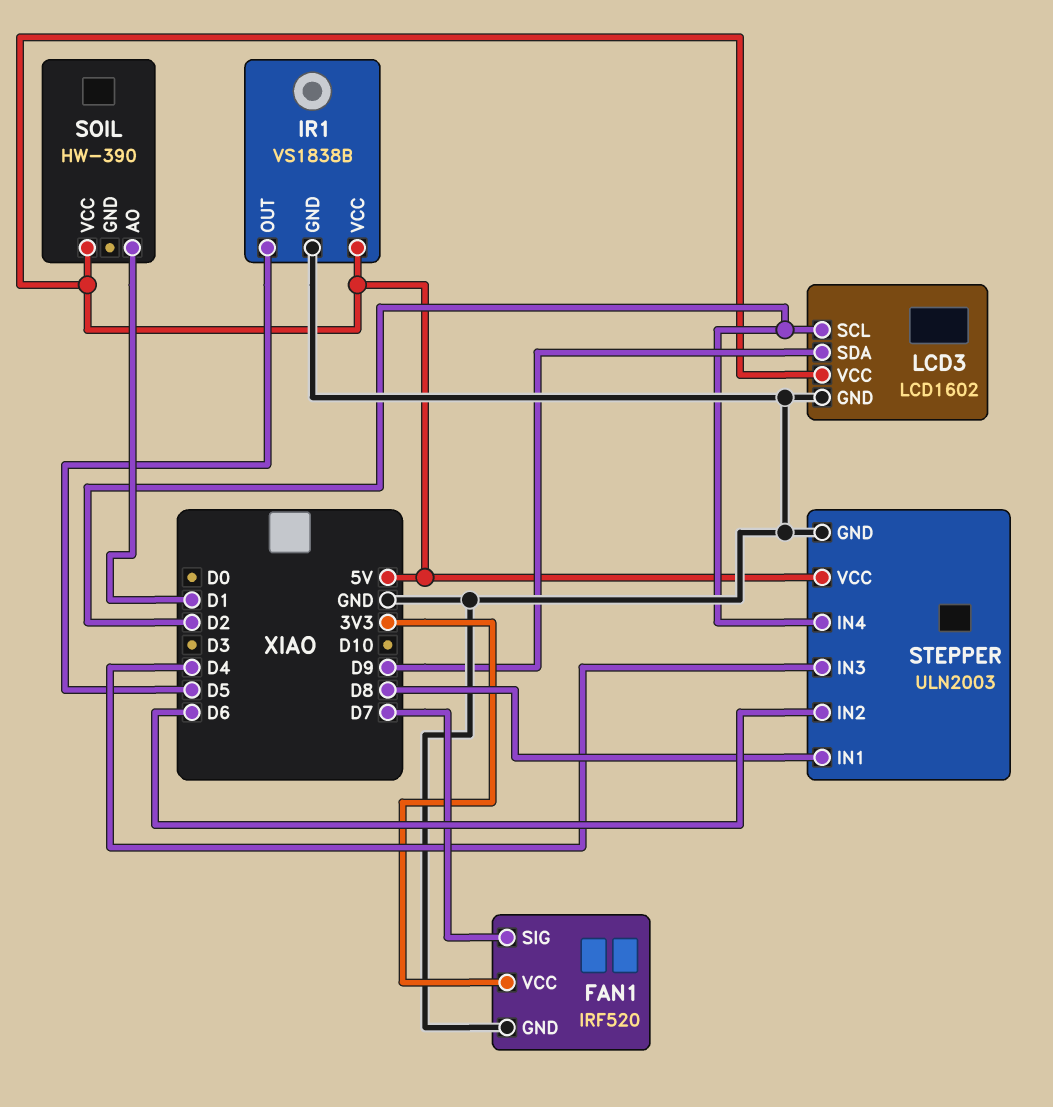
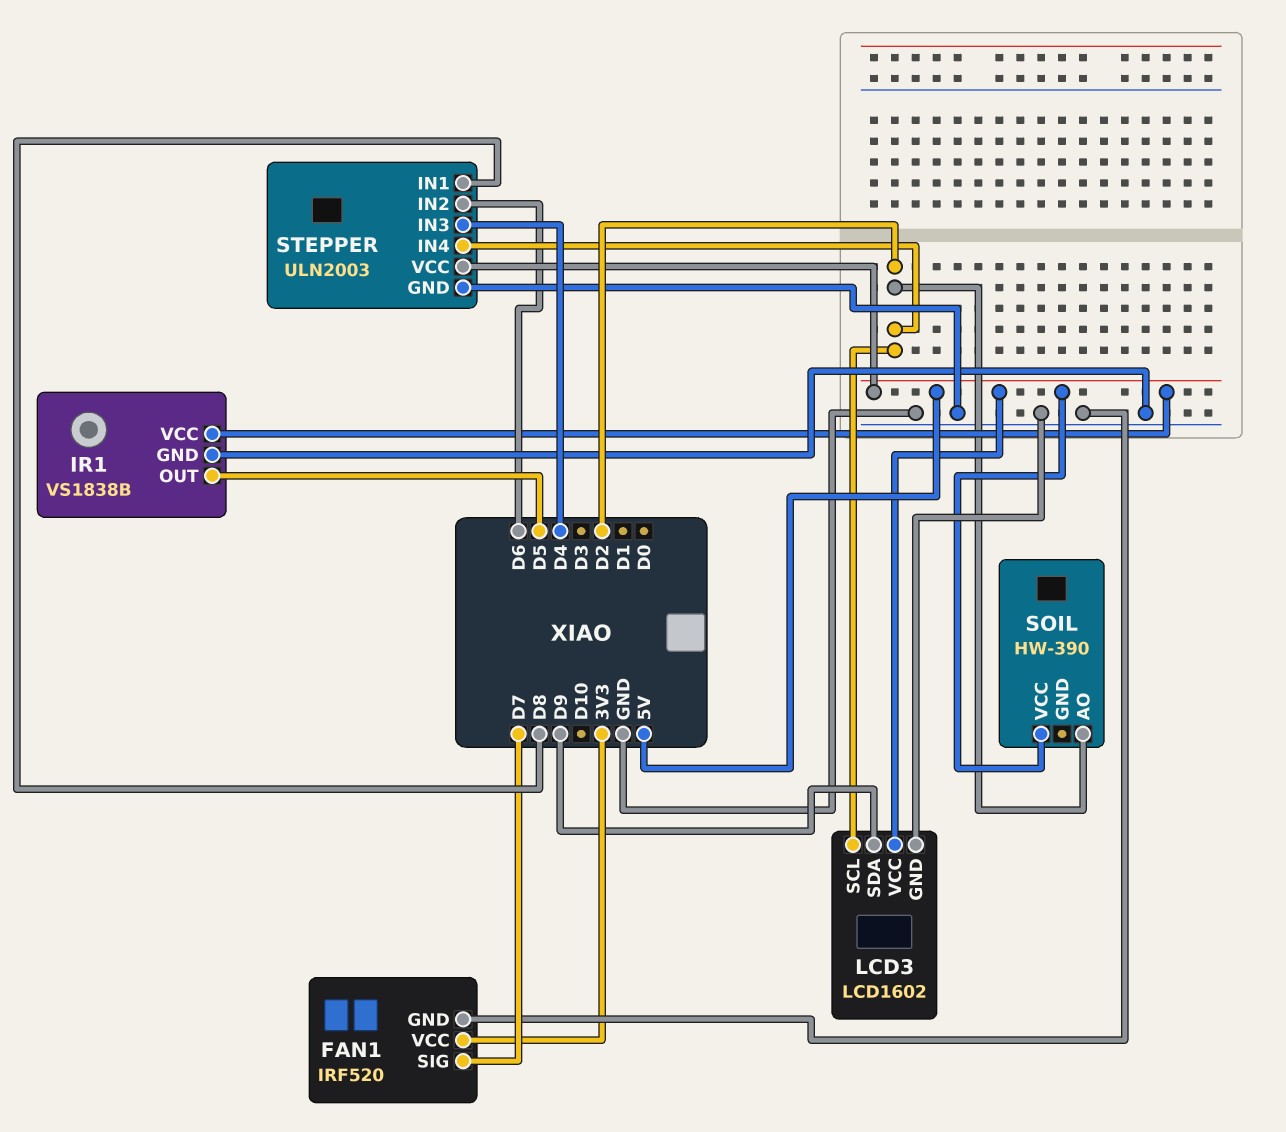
SOIL pin AO: D1 -> D2

